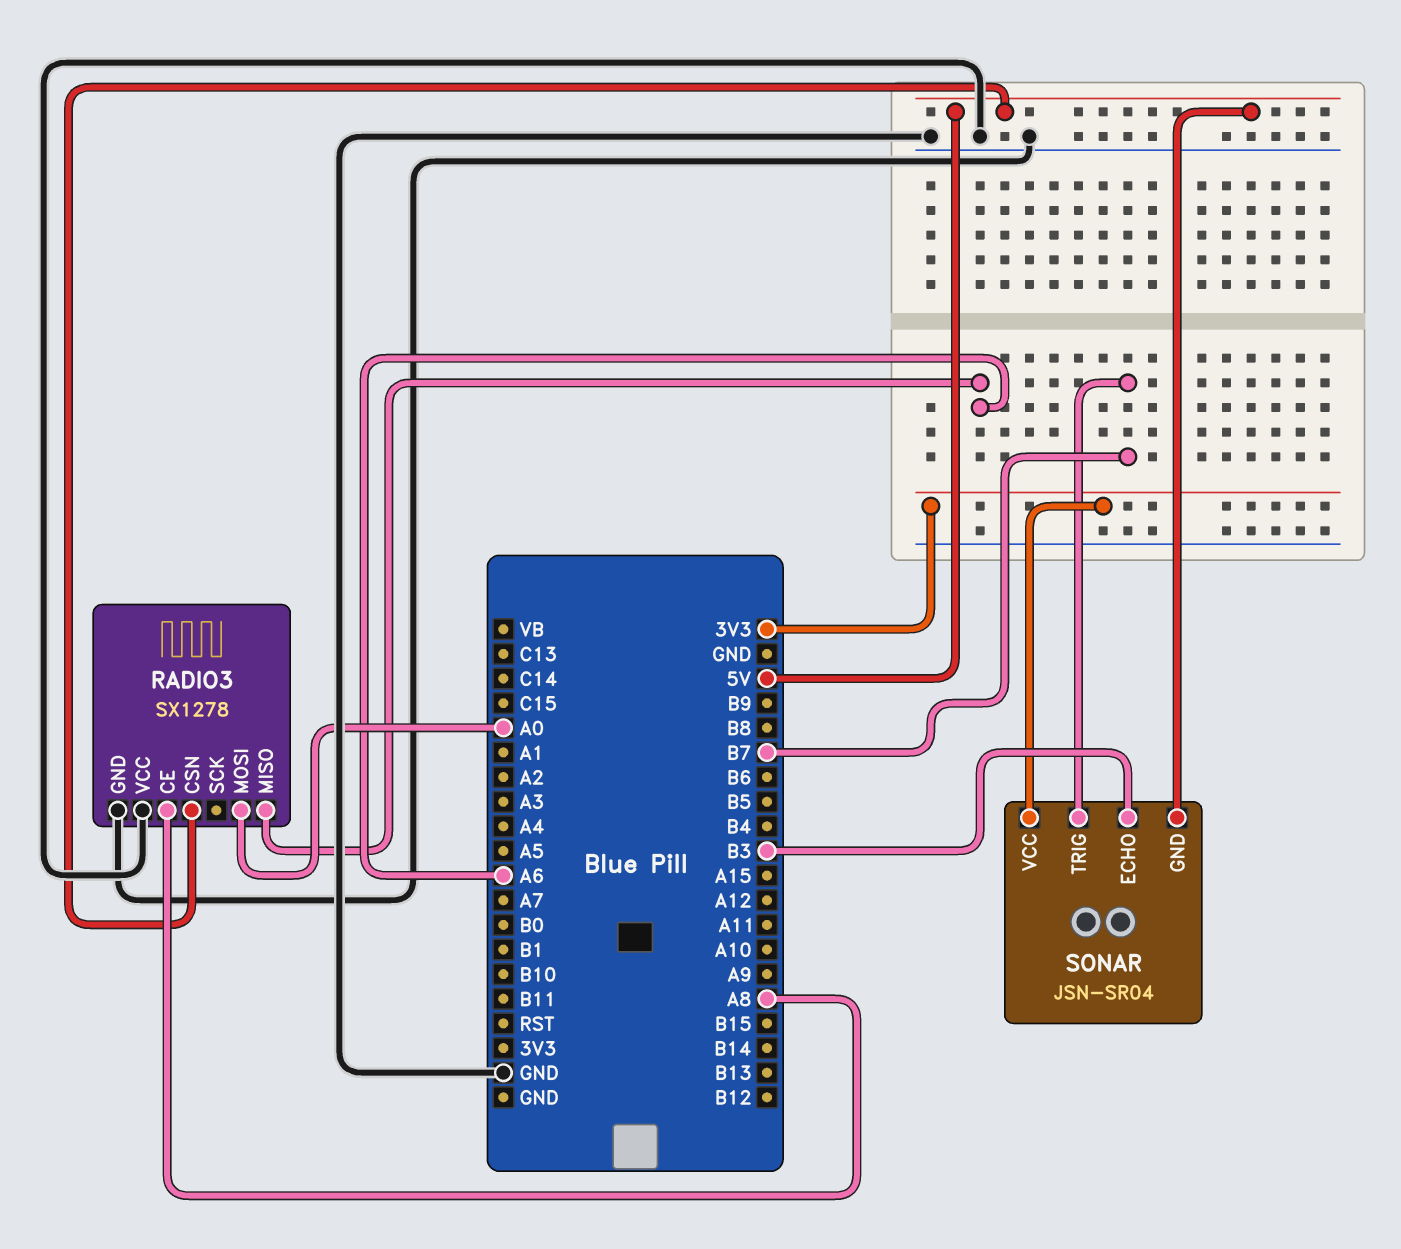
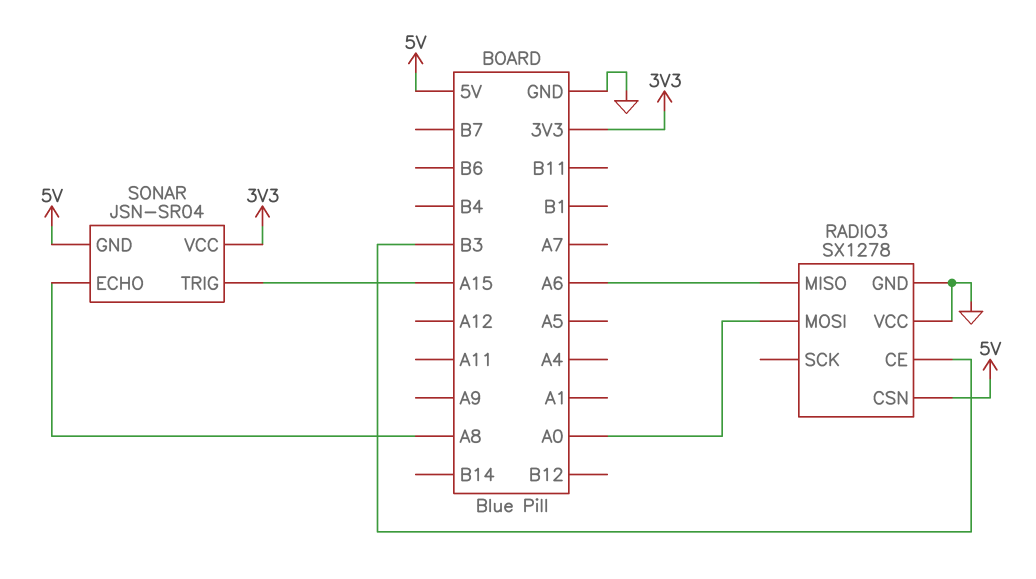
RADIO3 pin CE: A8 -> B3
SONAR pin ECHO: B3 -> A8
SONAR pin TRIG: B7 -> A15

